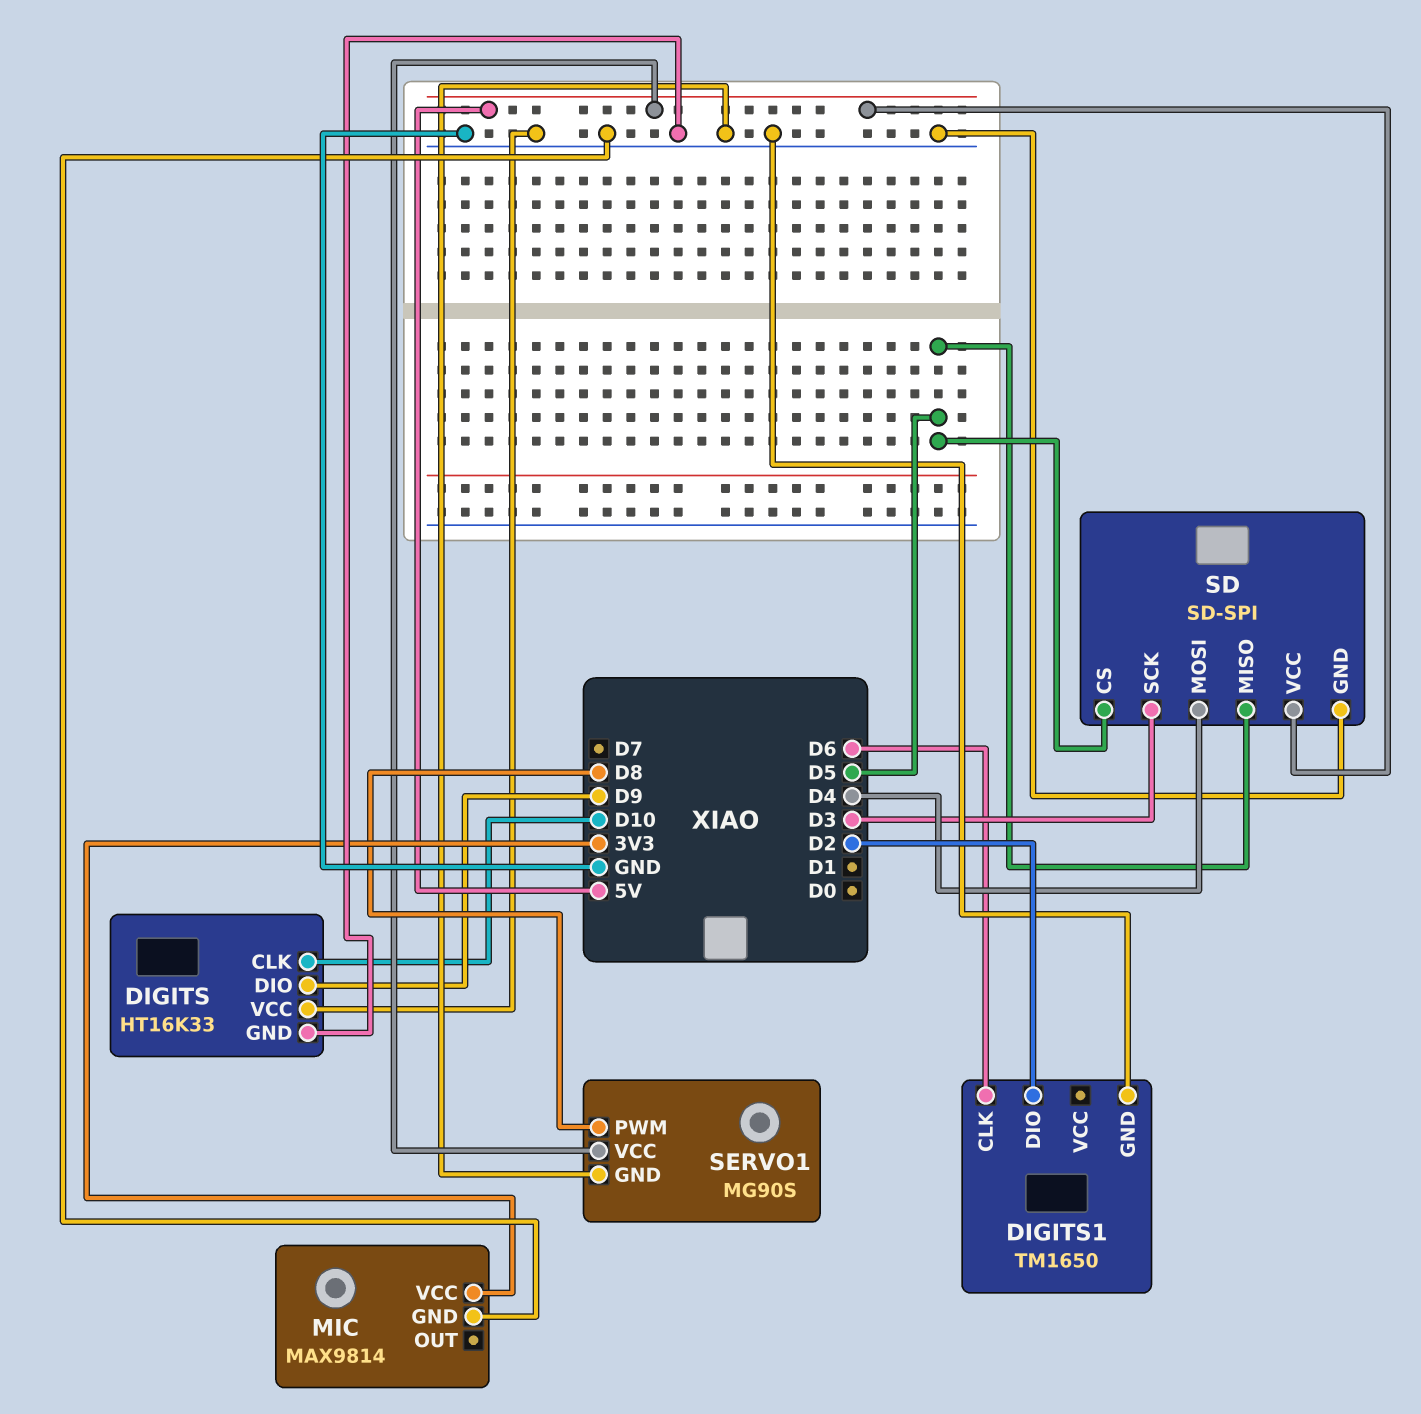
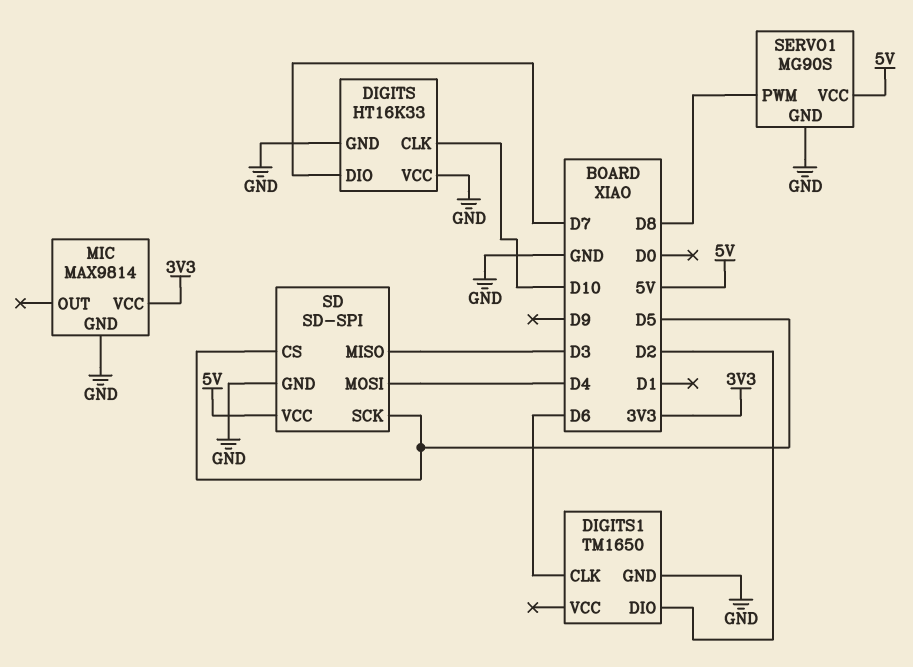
DIGITS pin DIO: D9 -> D7
SD pin MISO: D5 -> D3
SD pin SCK: D3 -> D5

